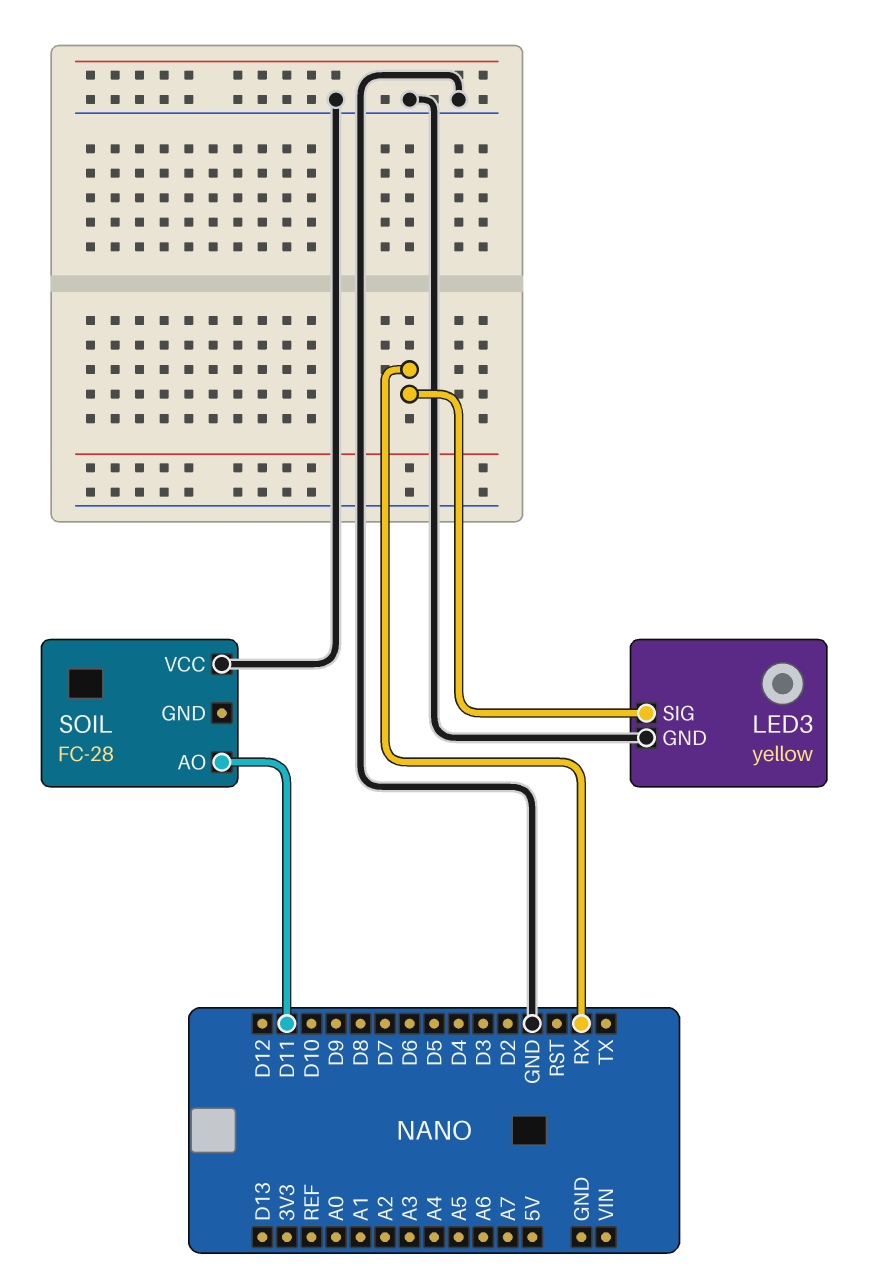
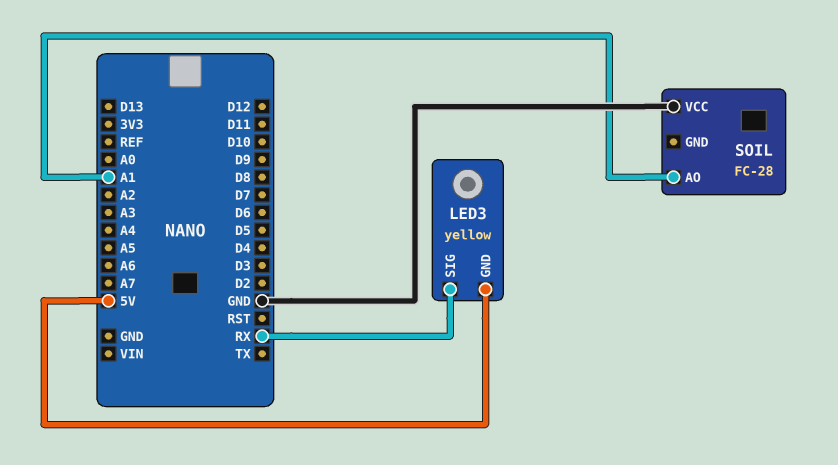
LED3 pin GND: GND -> 5V
SOIL pin AO: D11 -> A1

